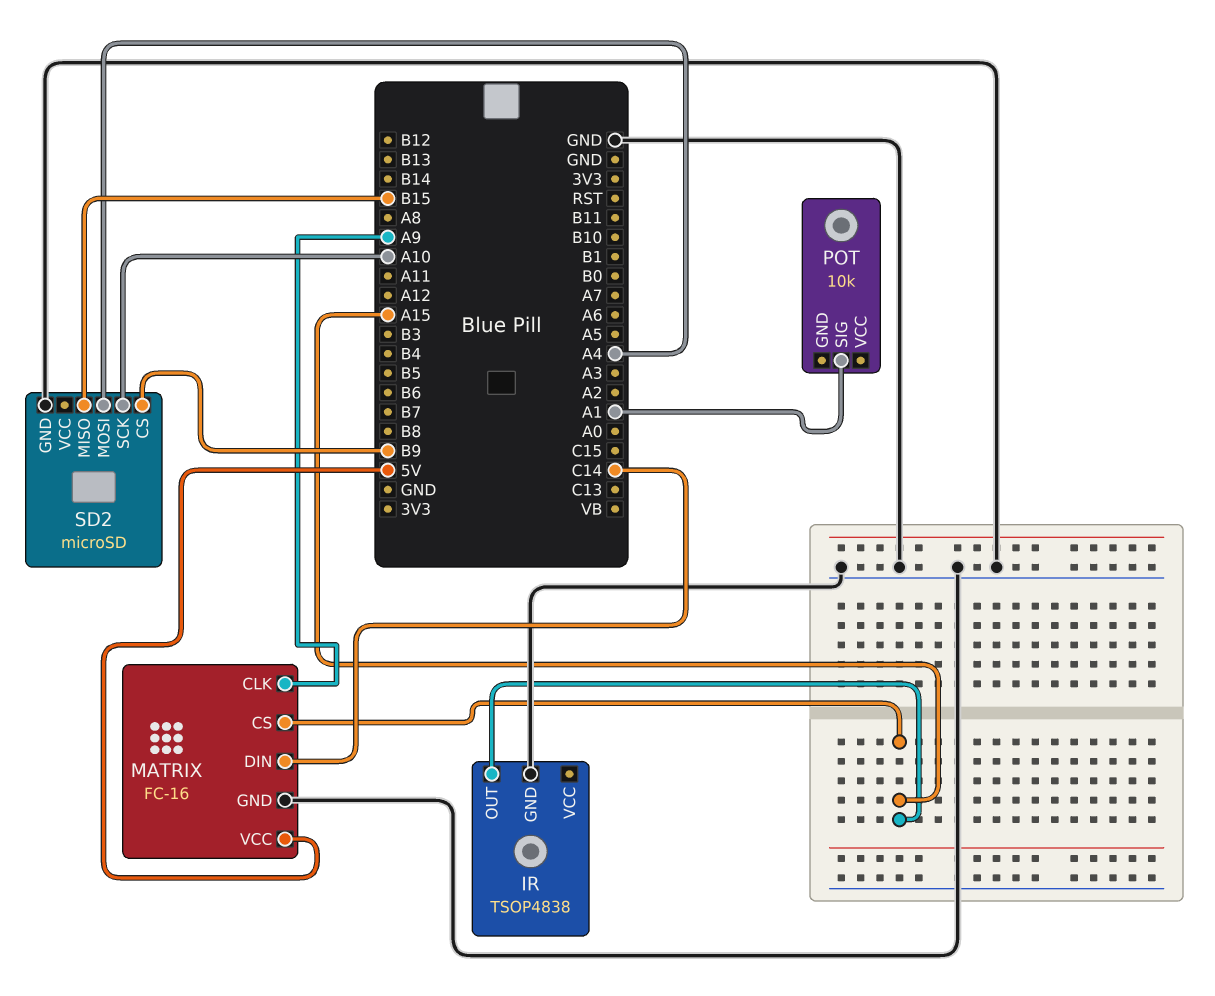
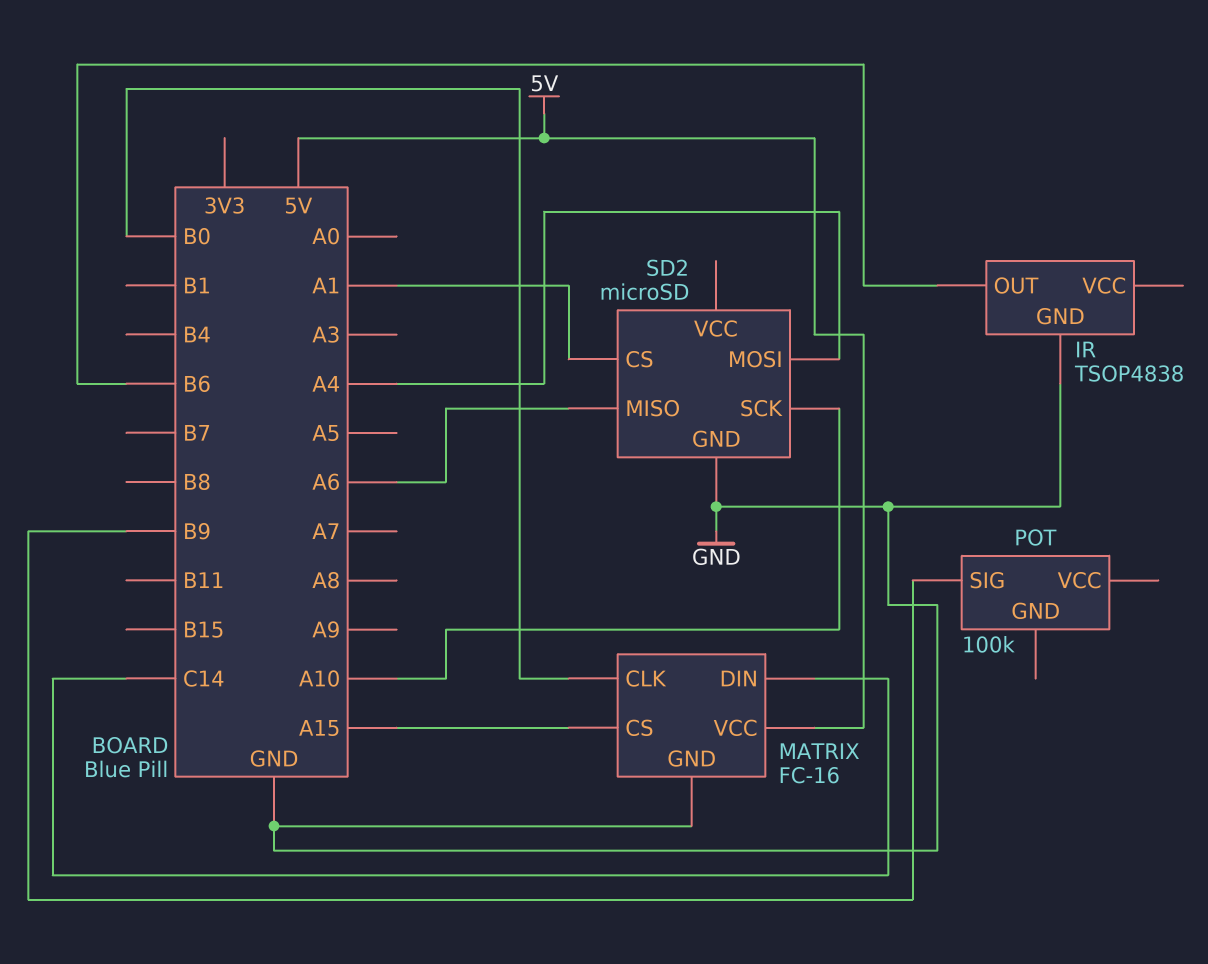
IR pin OUT: A15 -> B6
MATRIX pin CLK: A9 -> B0
POT: 10k -> 100k
POT pin SIG: A1 -> B9
SD2 pin CS: B9 -> A1
SD2 pin MISO: B15 -> A6

